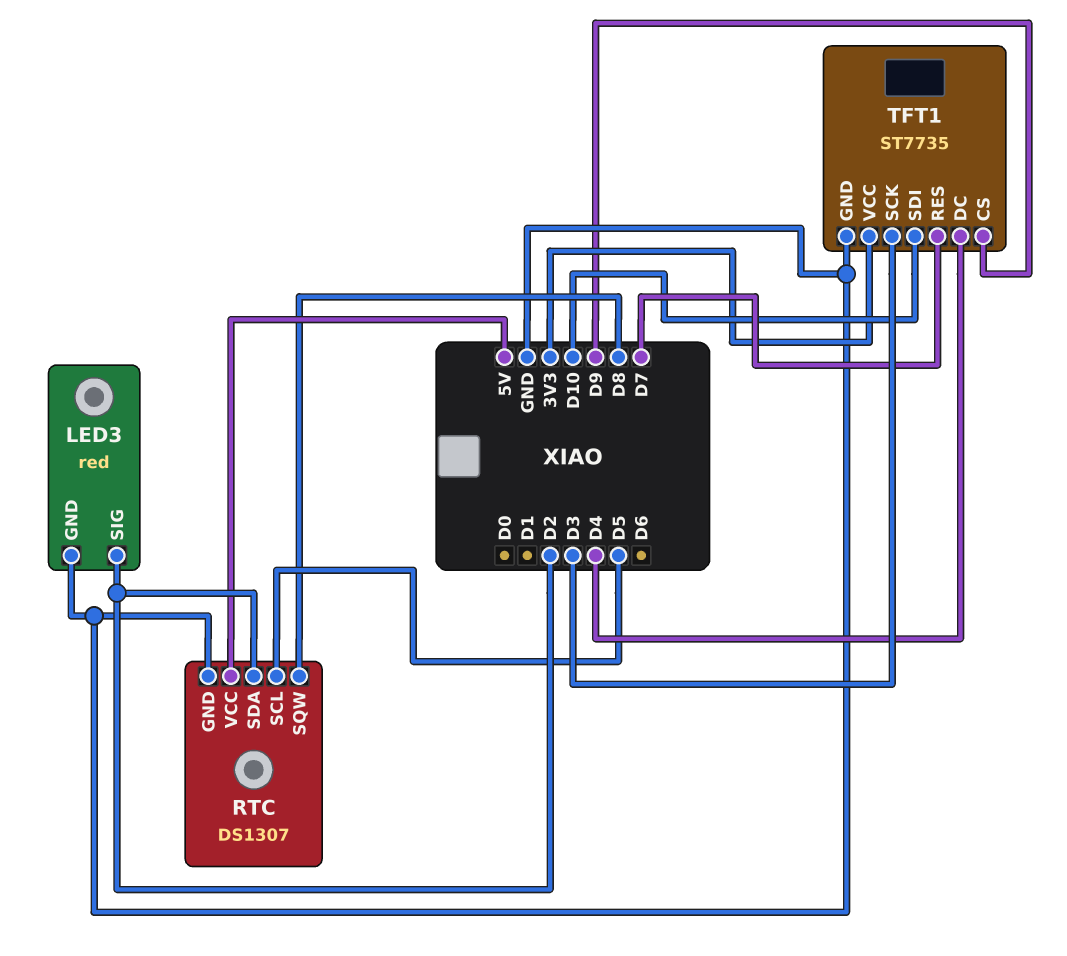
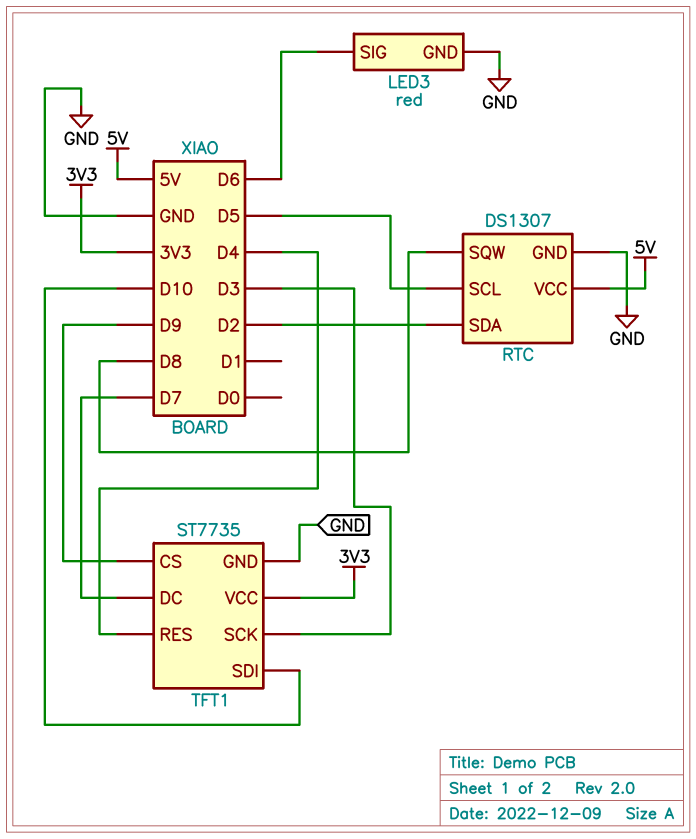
LED3 pin SIG: D2 -> D6
TFT1 pin DC: D4 -> D7
TFT1 pin RES: D7 -> D4

